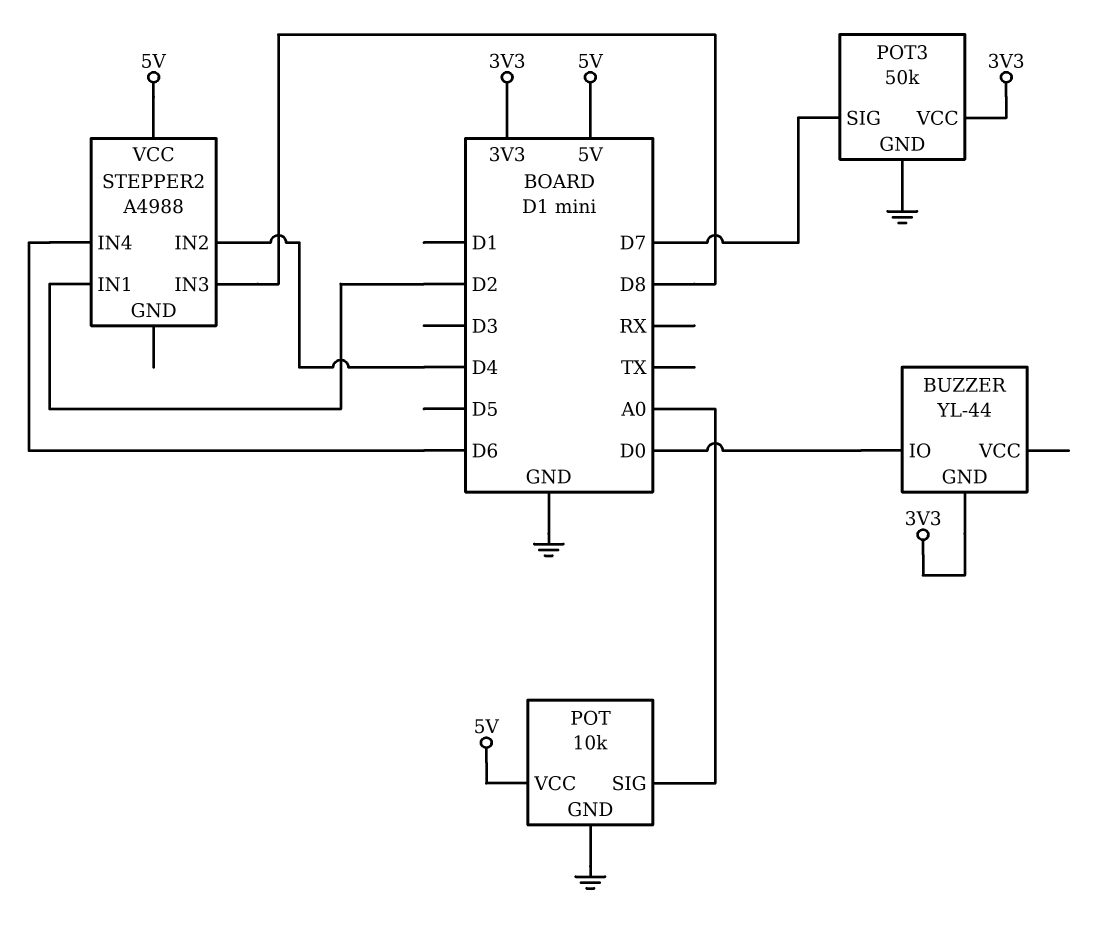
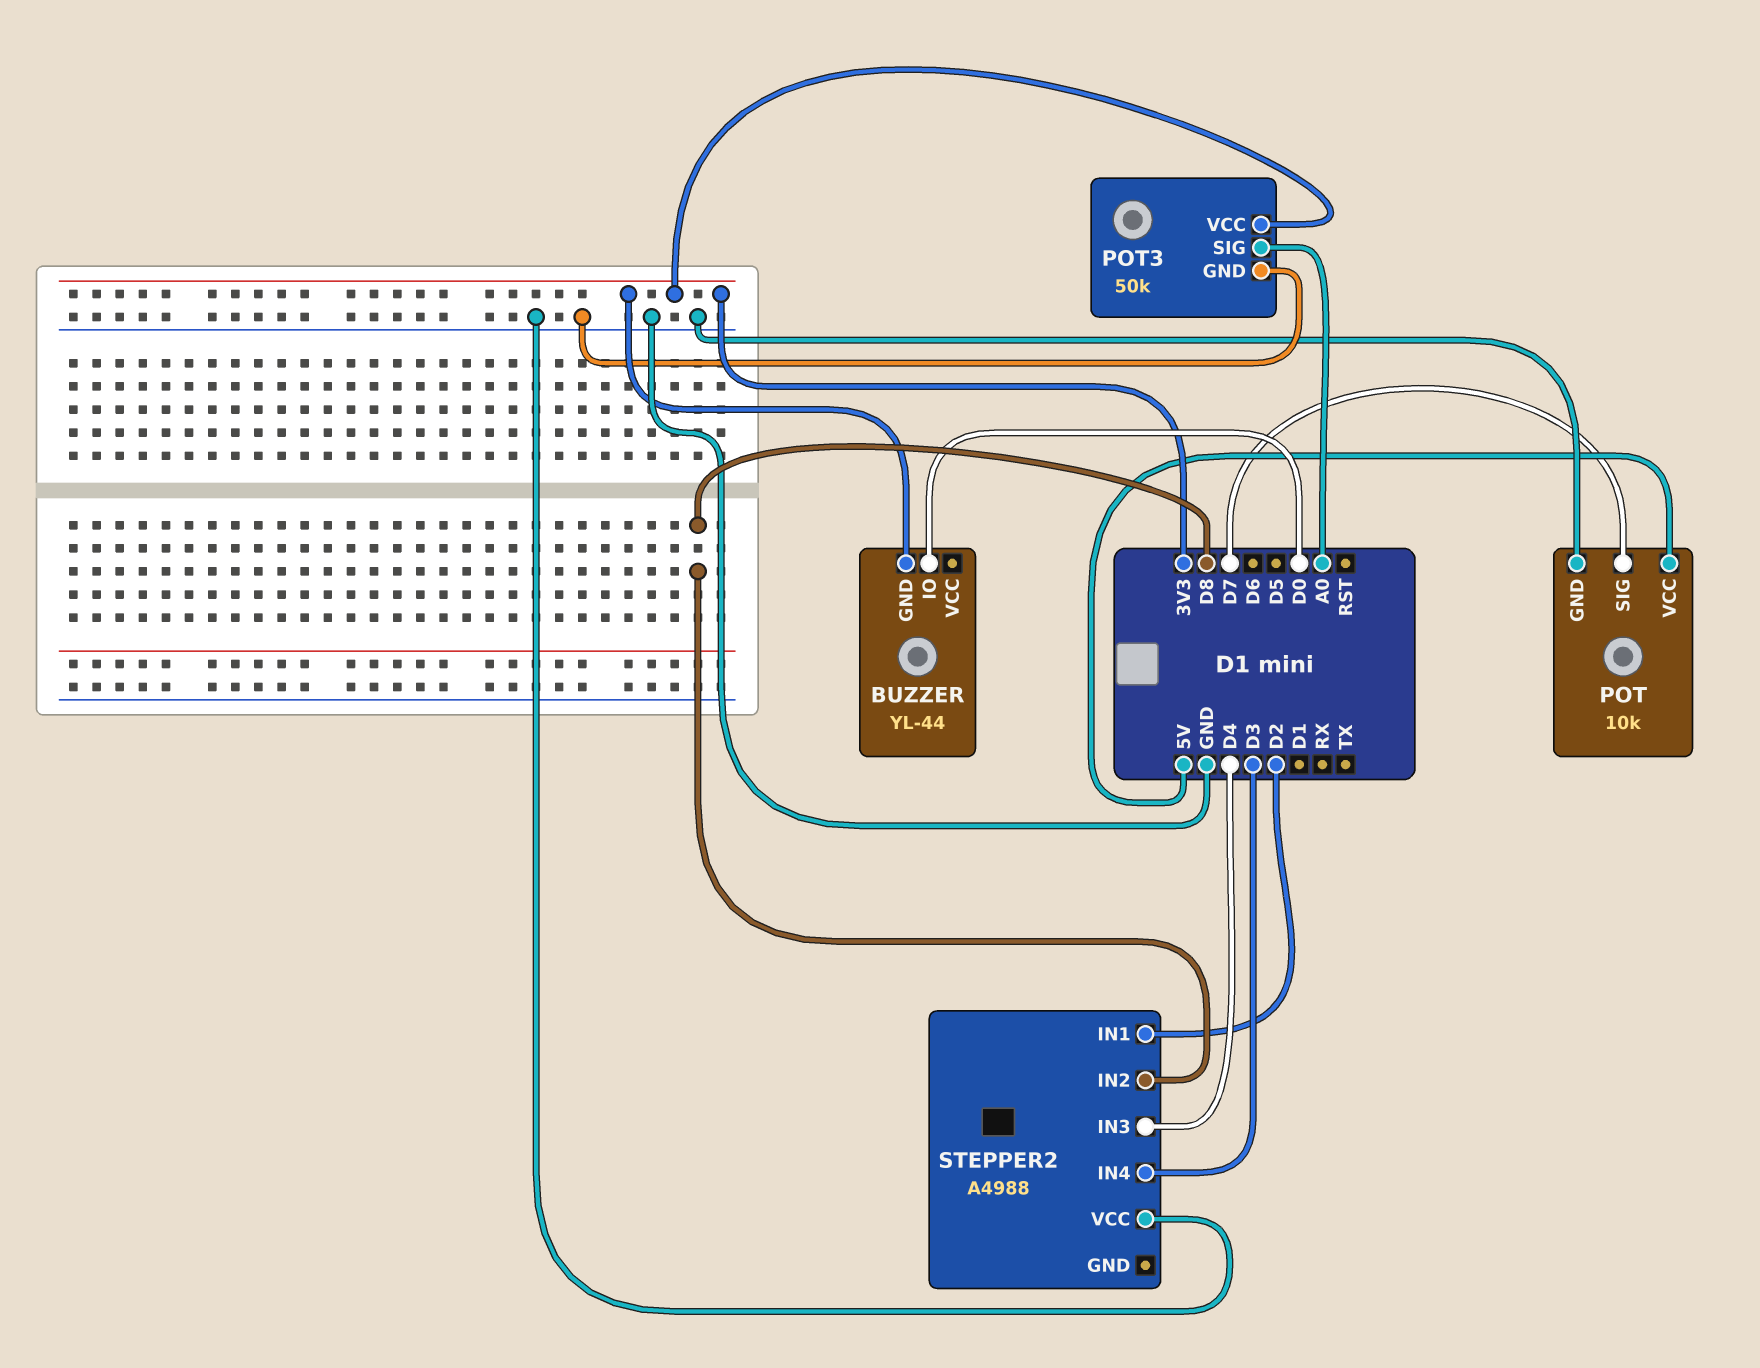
POT pin SIG: A0 -> D7
POT3 pin SIG: D7 -> A0
STEPPER2 pin IN2: D4 -> D8
STEPPER2 pin IN3: D8 -> D4
STEPPER2 pin IN4: D6 -> D3
STEPPER2 pin VCC: 5V -> GND

